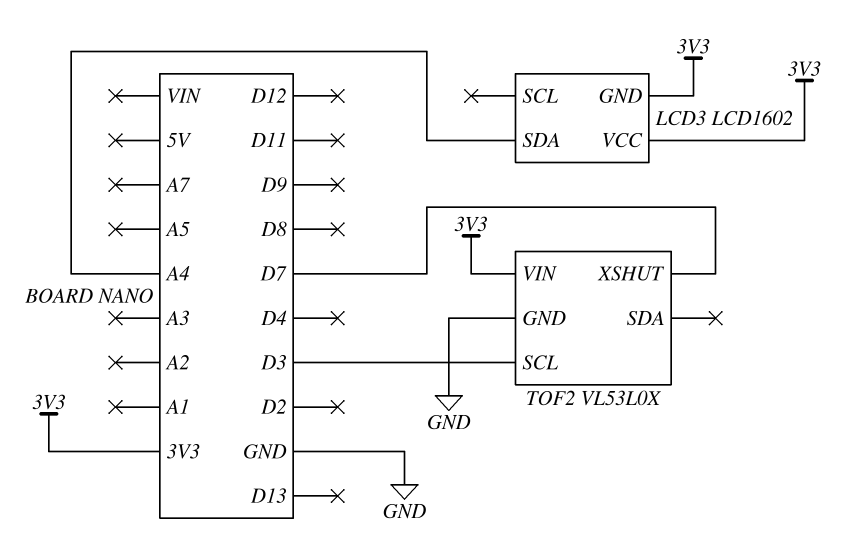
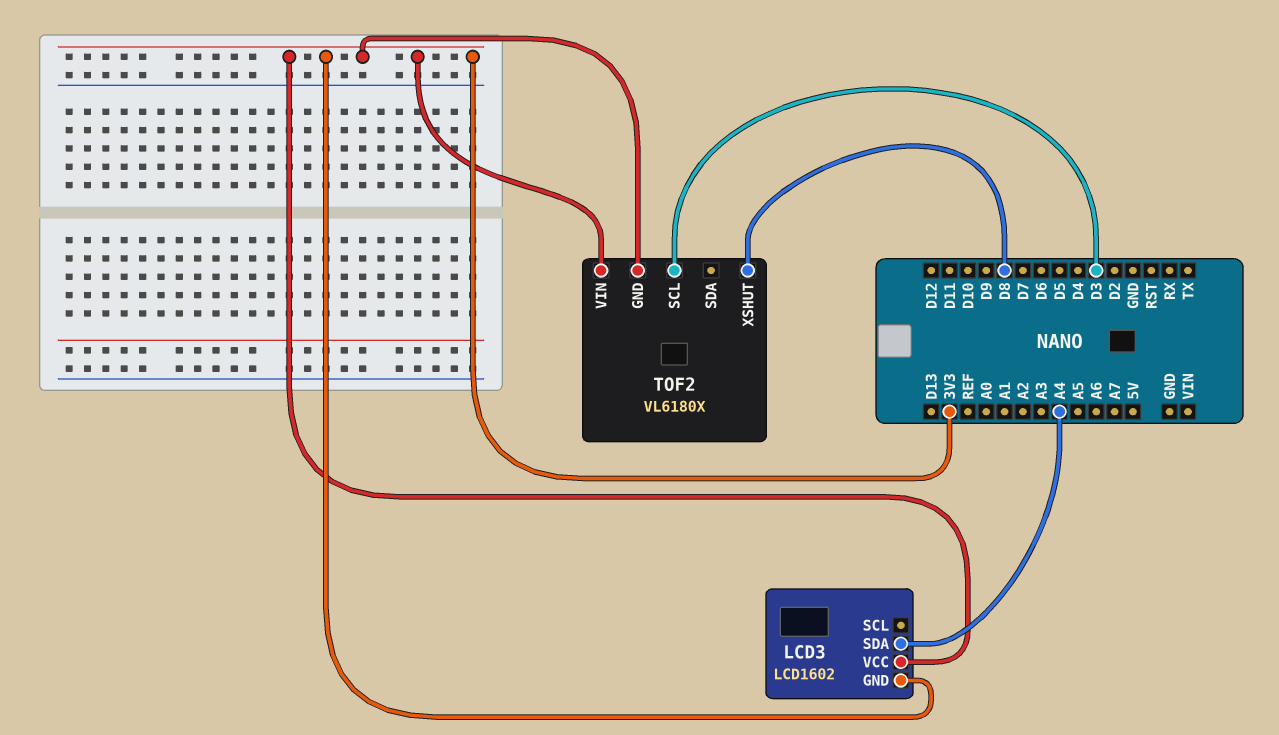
TOF2: VL53L0X -> VL6180X
TOF2 pin GND: GND -> 3V3
TOF2 pin XSHUT: D7 -> D8

